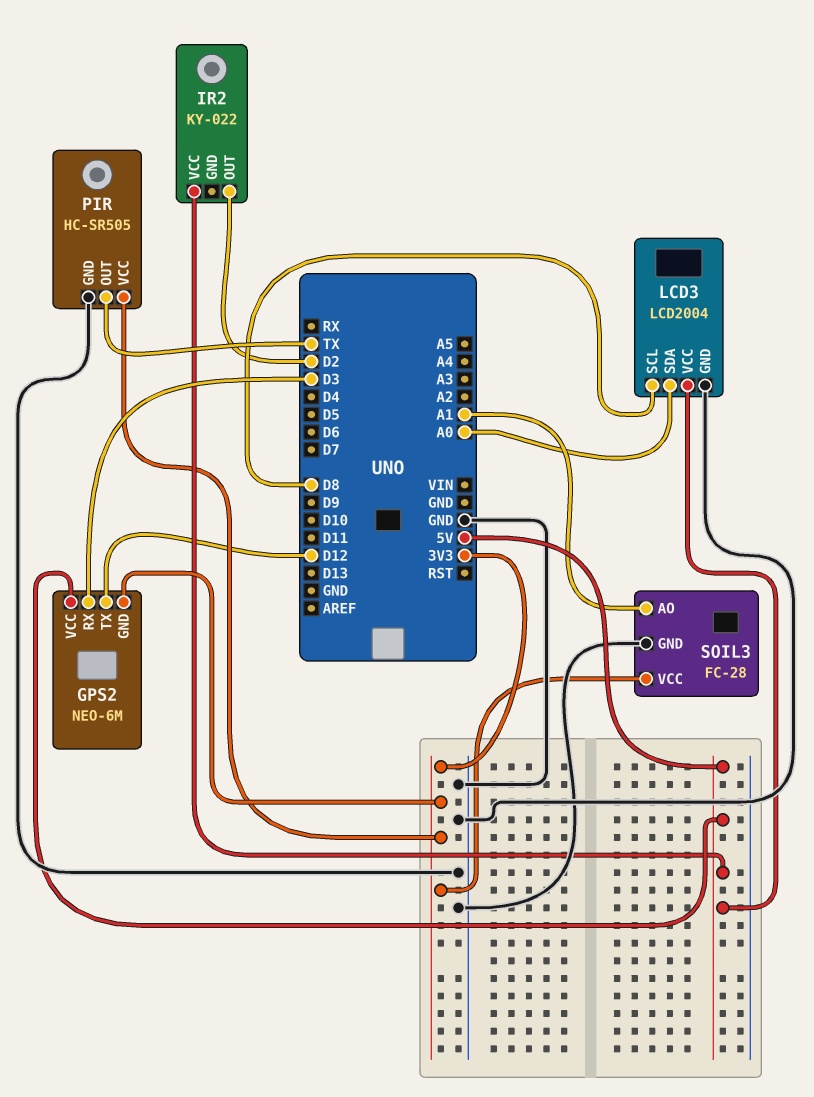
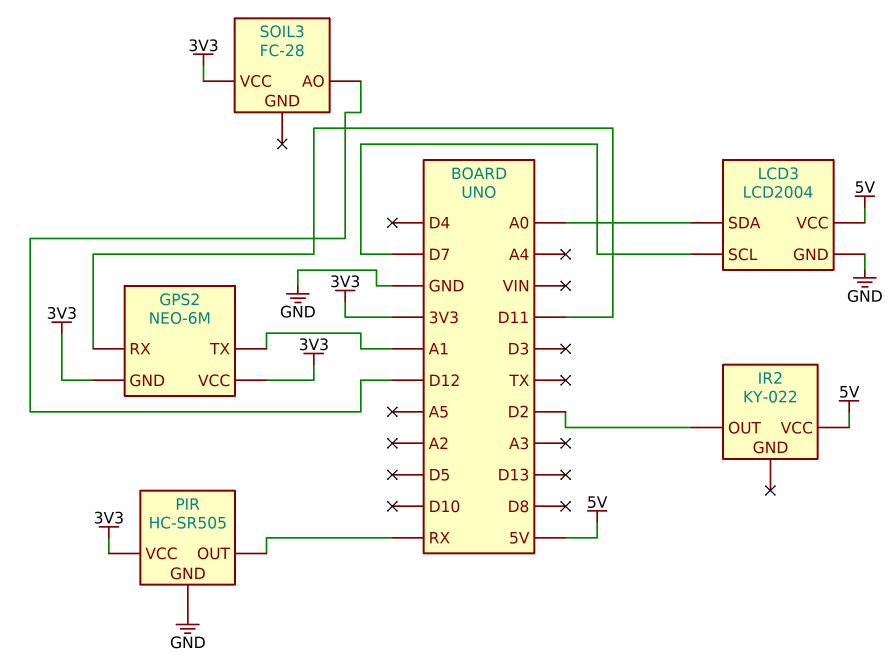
GPS2 pin RX: D3 -> D11
GPS2 pin TX: D12 -> A1
GPS2 pin VCC: 5V -> 3V3
LCD3 pin SCL: D8 -> D7
PIR pin OUT: TX -> RX
SOIL3 pin AO: A1 -> D12
SOIL3 pin GND: GND -> none

